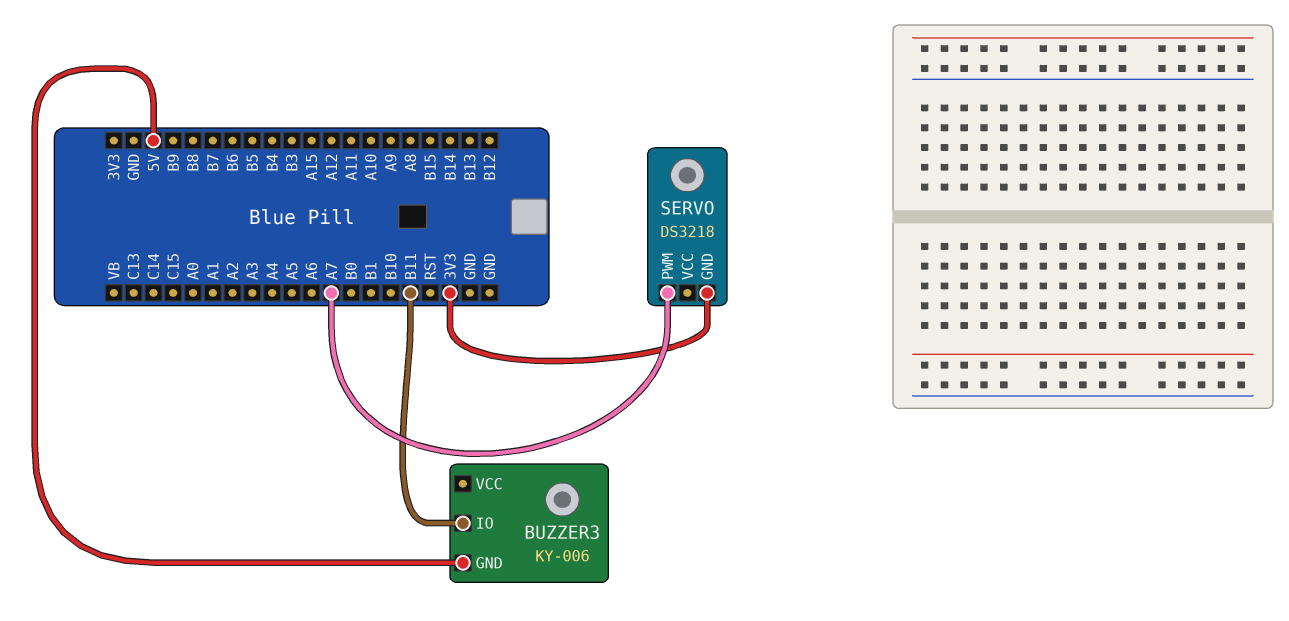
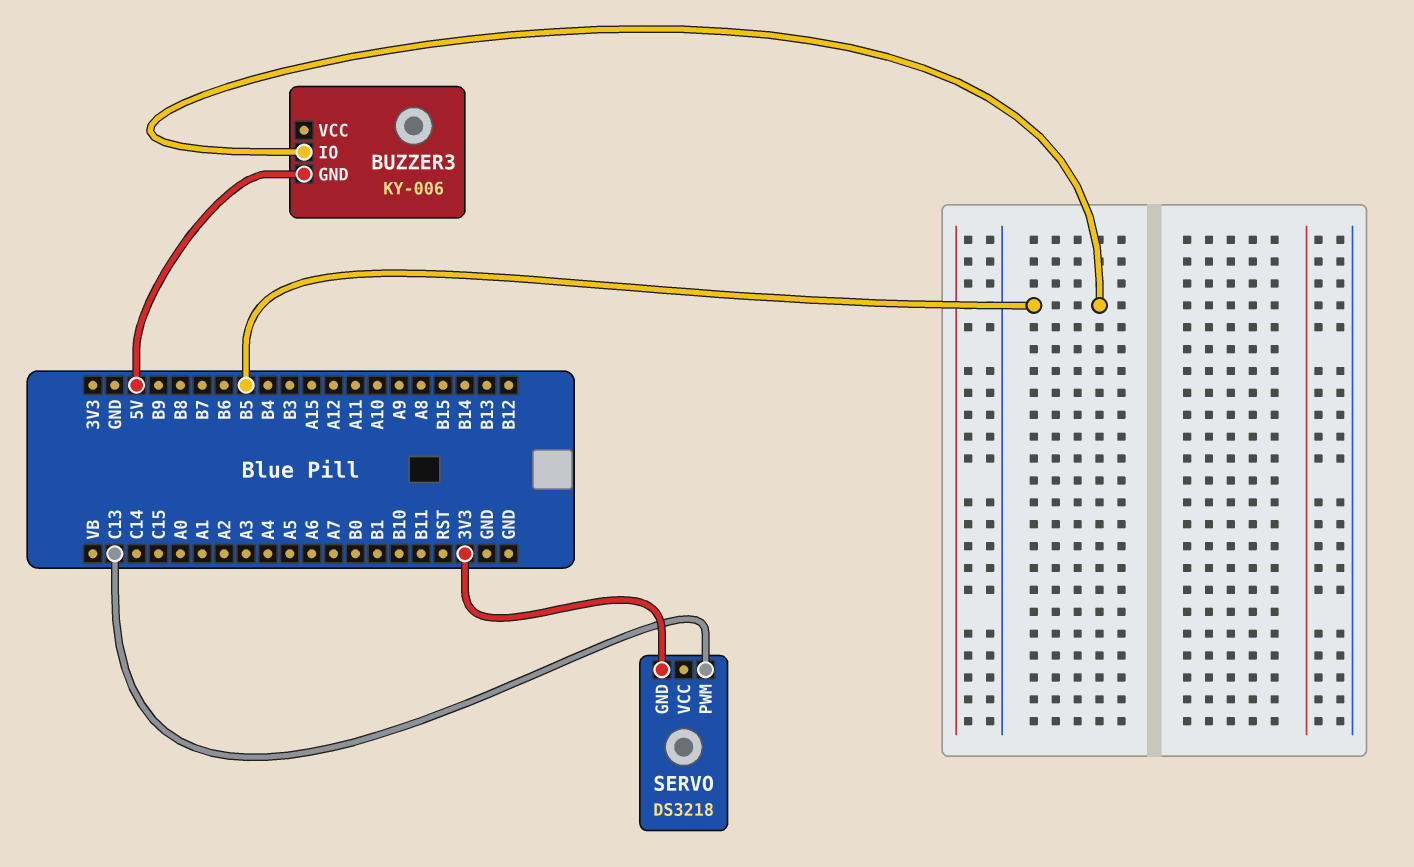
BUZZER3 pin IO: B11 -> B5
SERVO pin PWM: A7 -> C13

